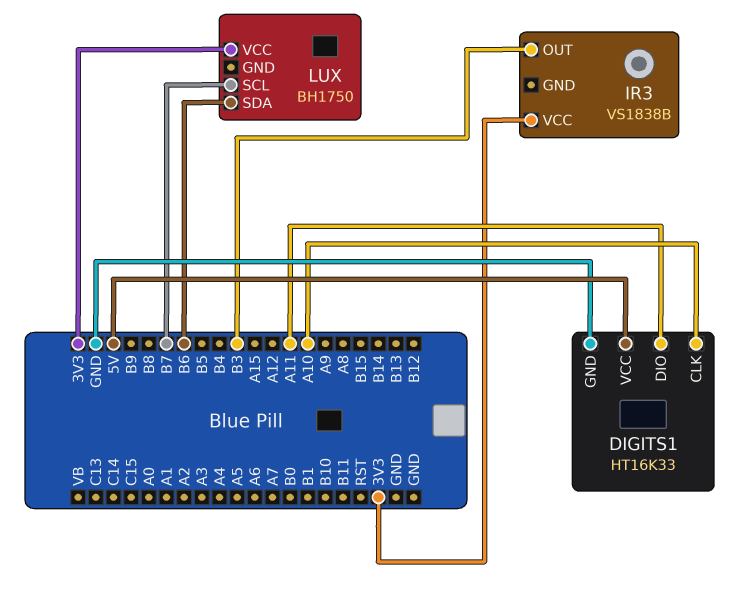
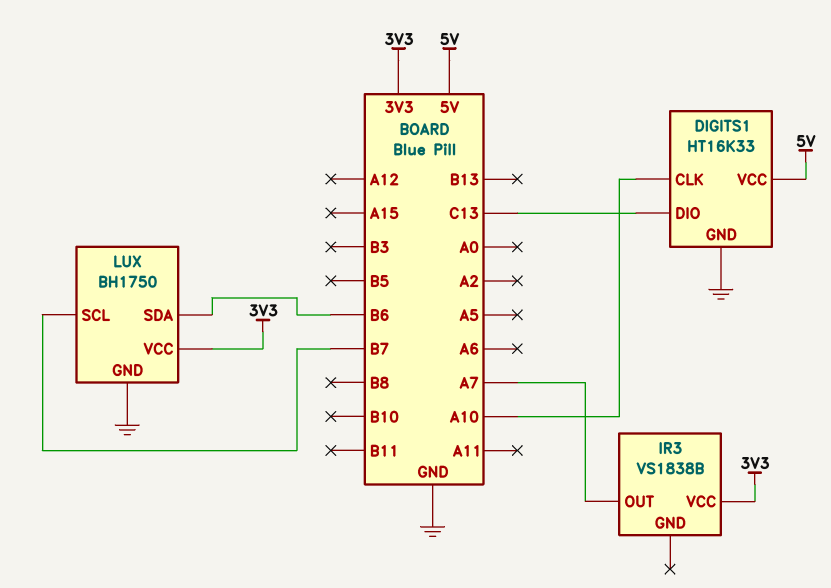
DIGITS1 pin DIO: A11 -> C13
IR3 pin OUT: B3 -> A7
LUX pin GND: none -> GND

